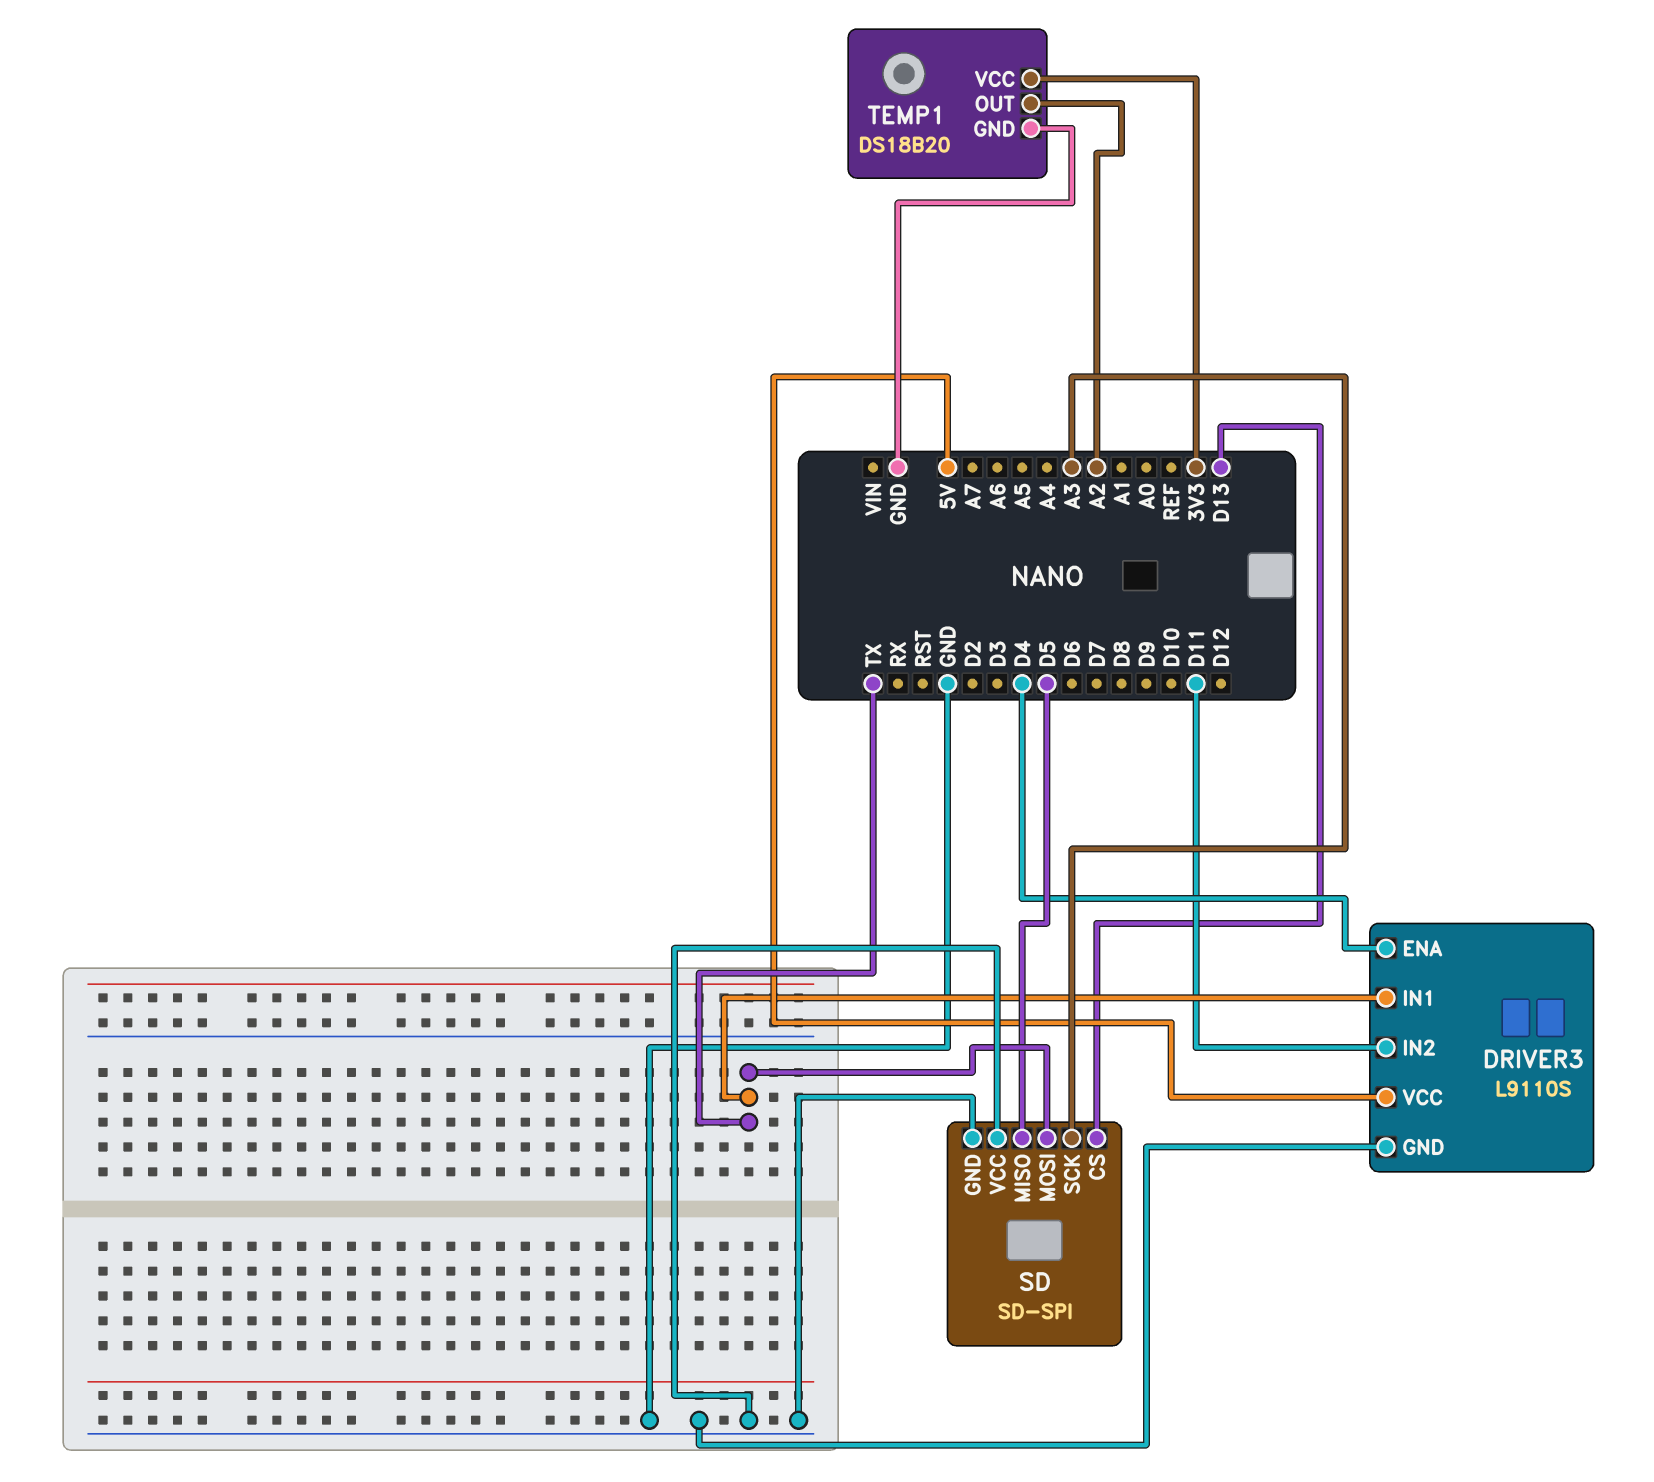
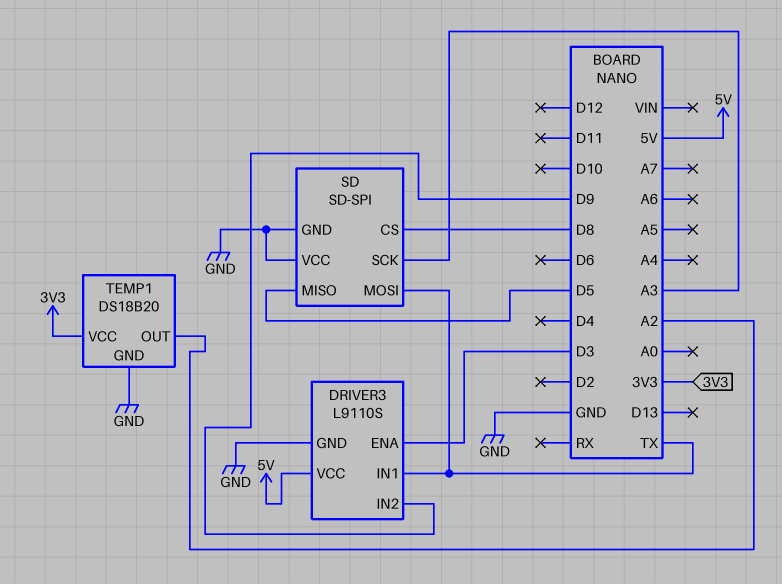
DRIVER3 pin ENA: D4 -> D3
DRIVER3 pin IN2: D11 -> D9
SD pin CS: D13 -> D8

